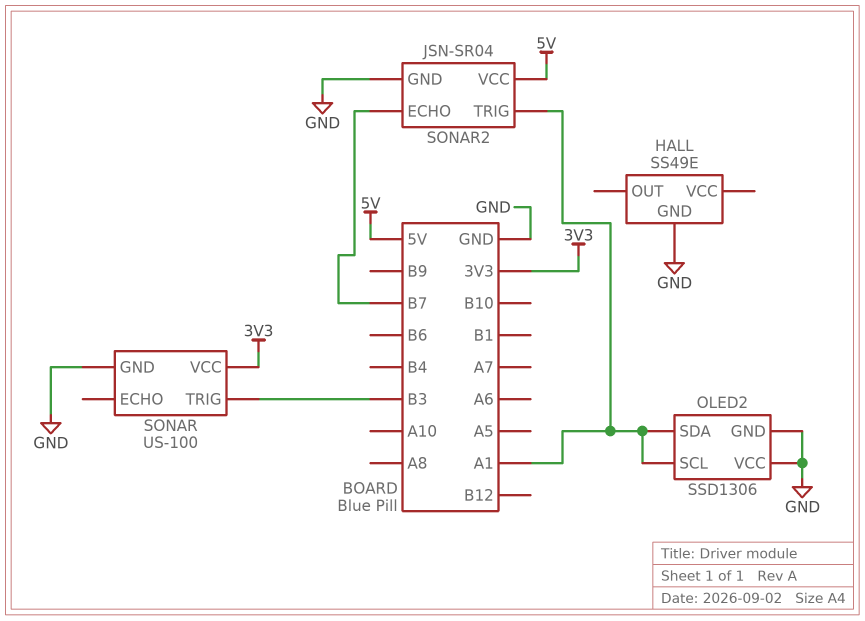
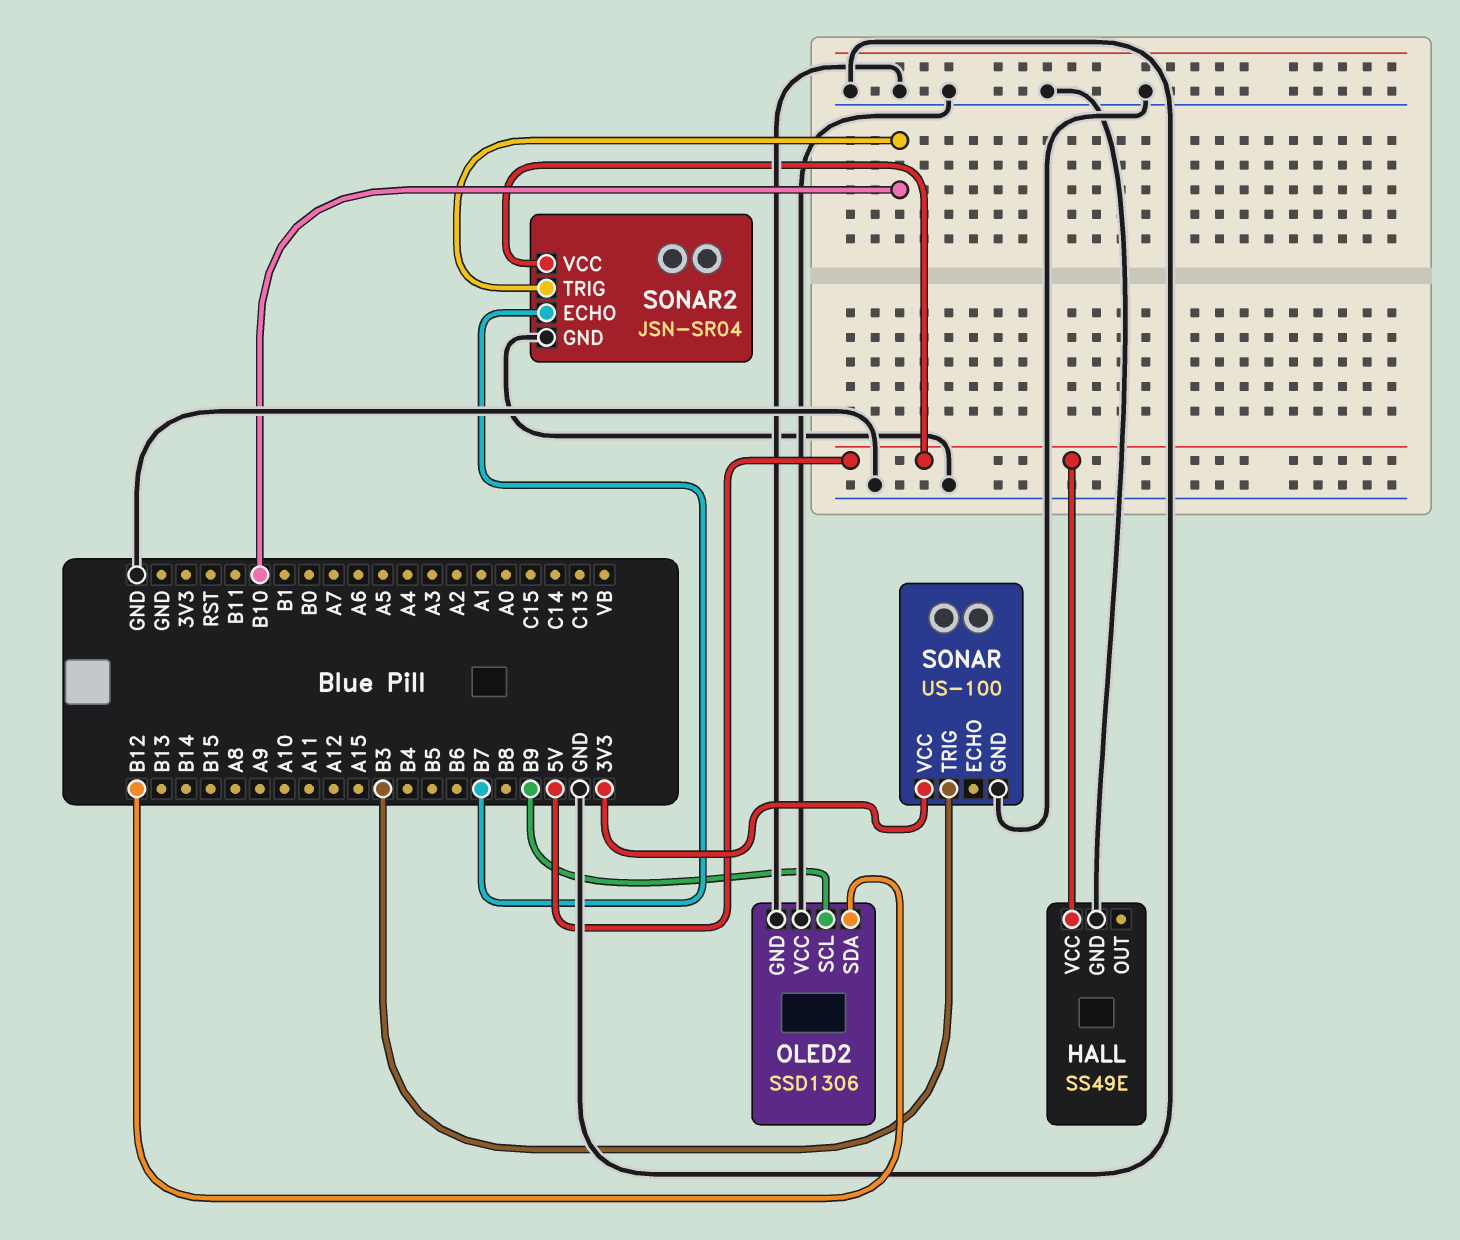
HALL pin VCC: none -> 5V
OLED2 pin SCL: A1 -> B9
OLED2 pin SDA: A1 -> B12
SONAR2 pin TRIG: A1 -> B10

